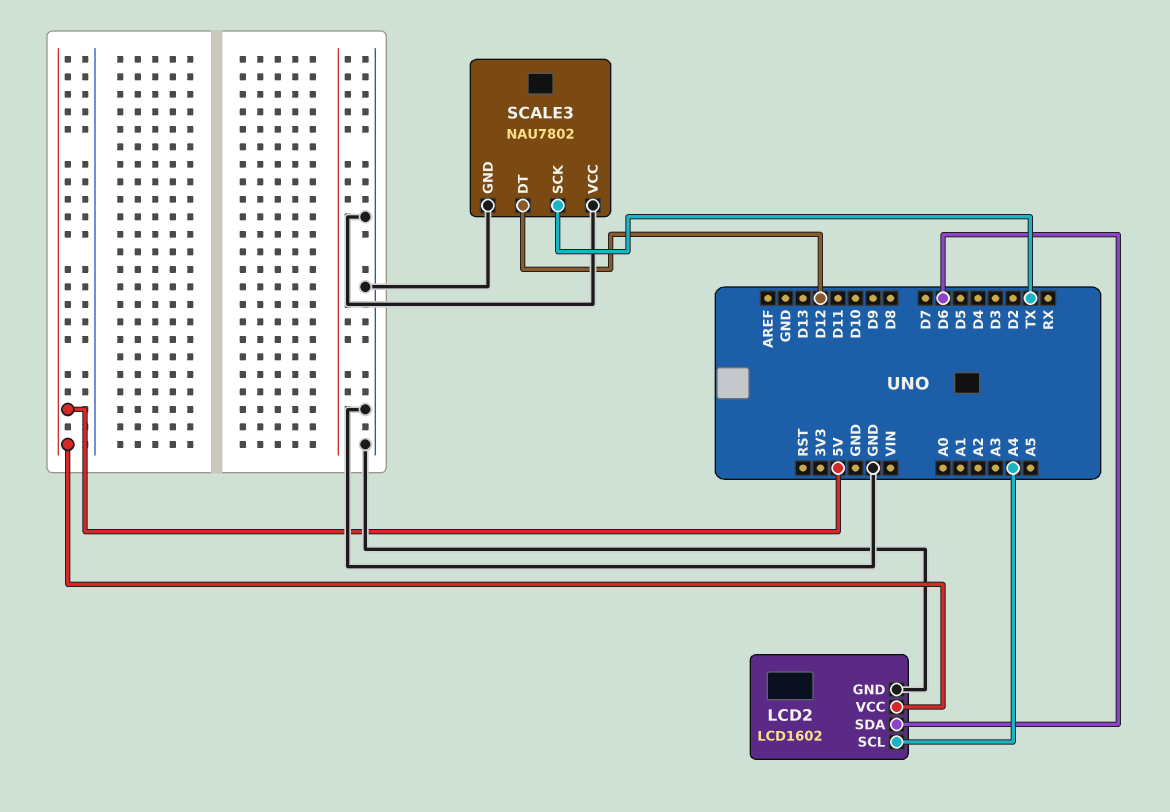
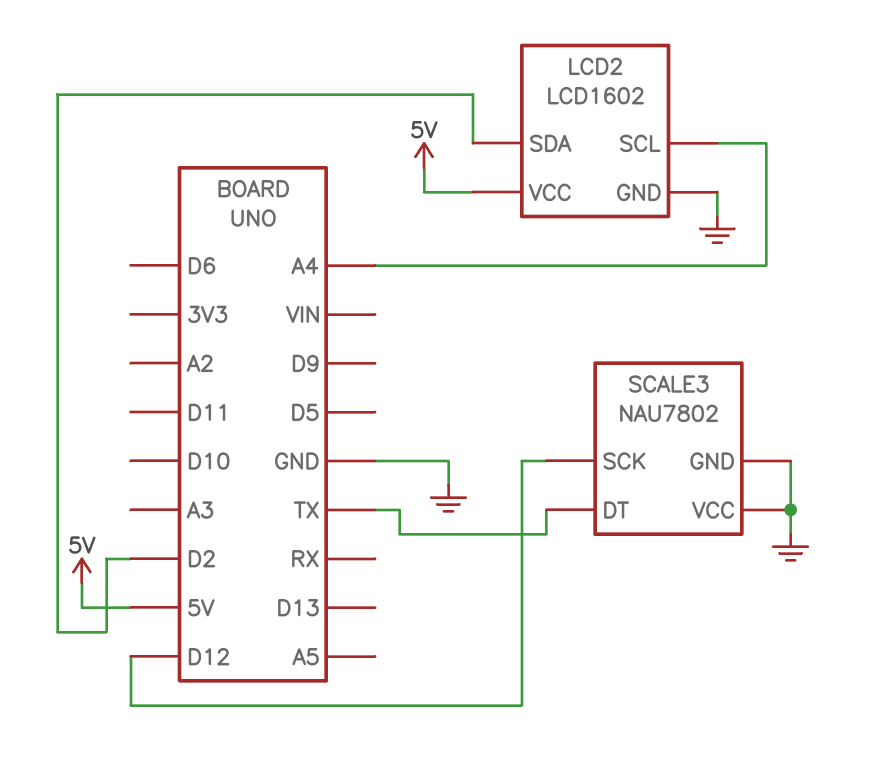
LCD2 pin SDA: D6 -> D2
SCALE3 pin DT: D12 -> TX
SCALE3 pin SCK: TX -> D12

